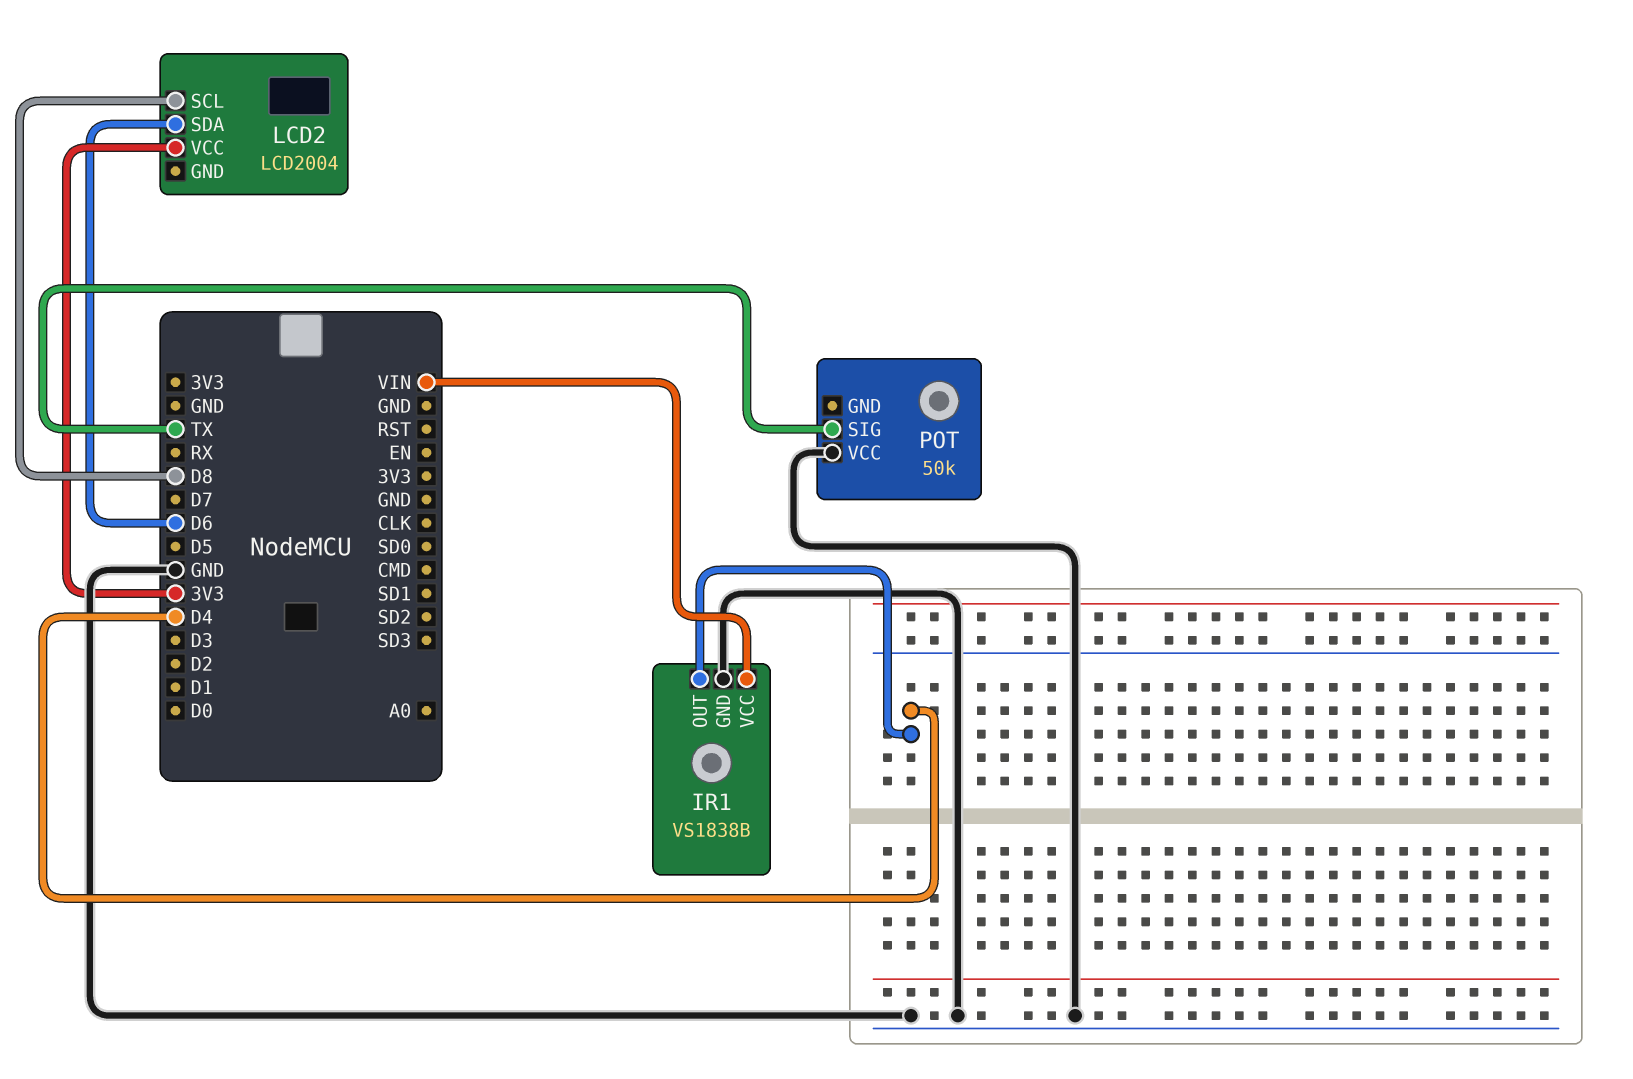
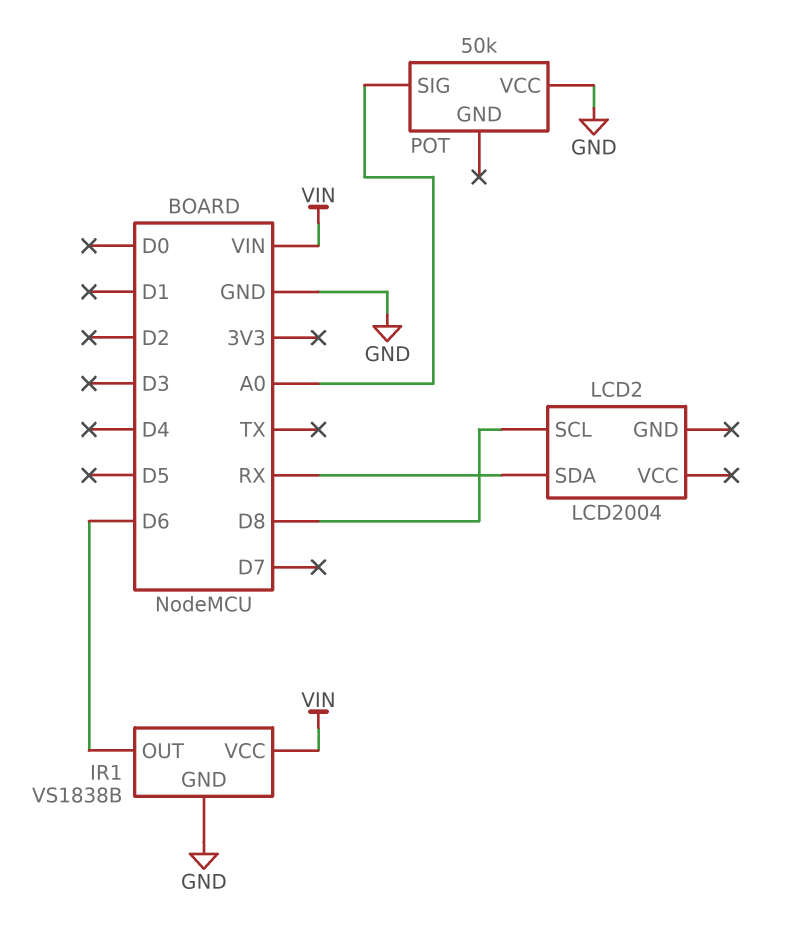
IR1 pin OUT: D4 -> D6
LCD2 pin SDA: D6 -> RX
LCD2 pin VCC: 3V3 -> none
POT pin SIG: TX -> A0

